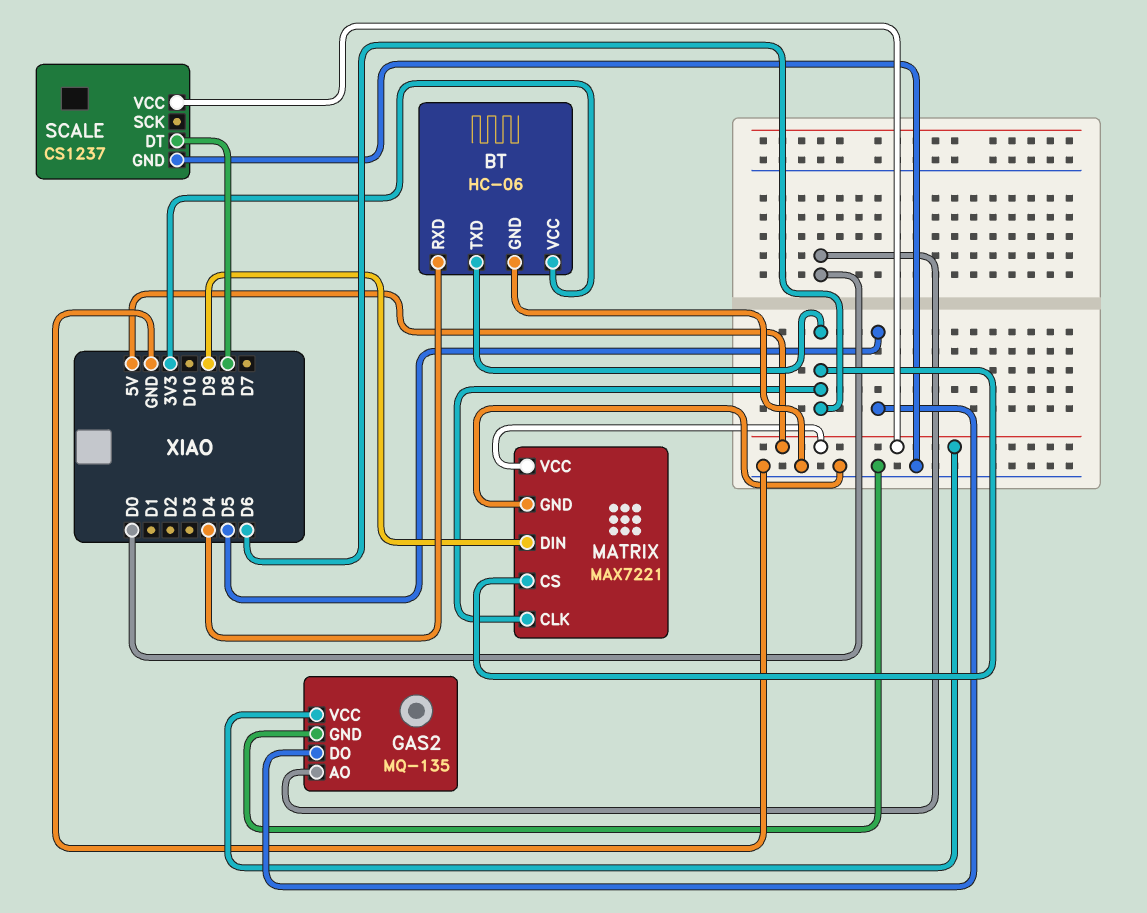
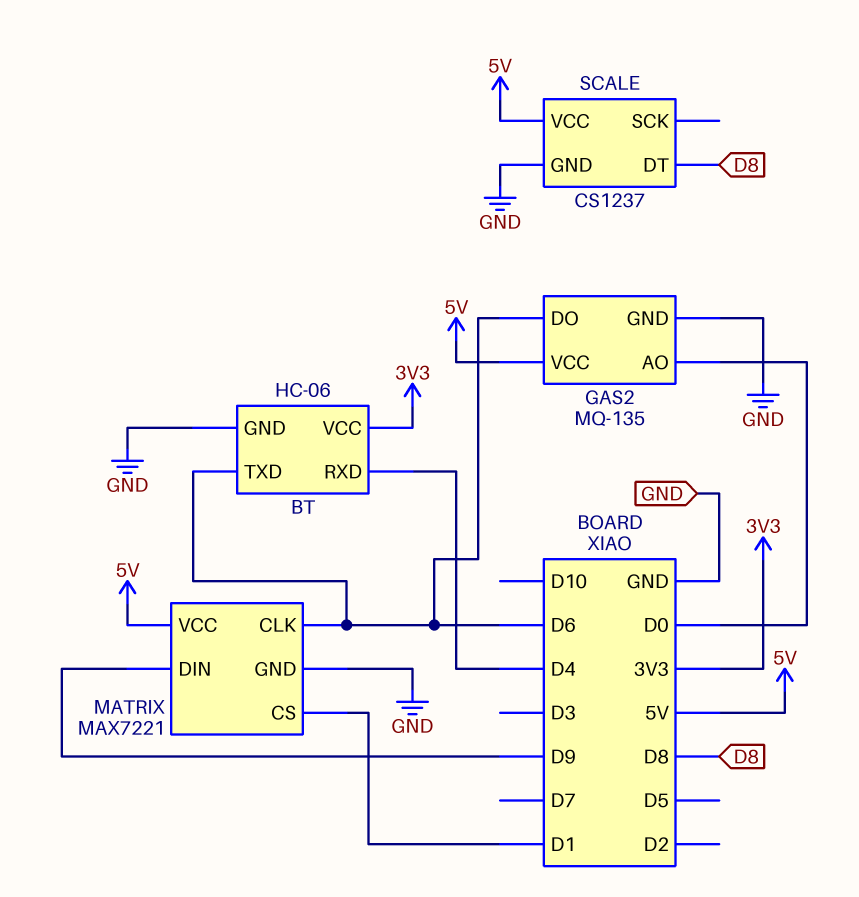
GAS2 pin DO: D5 -> D6
MATRIX pin CS: D6 -> D1

